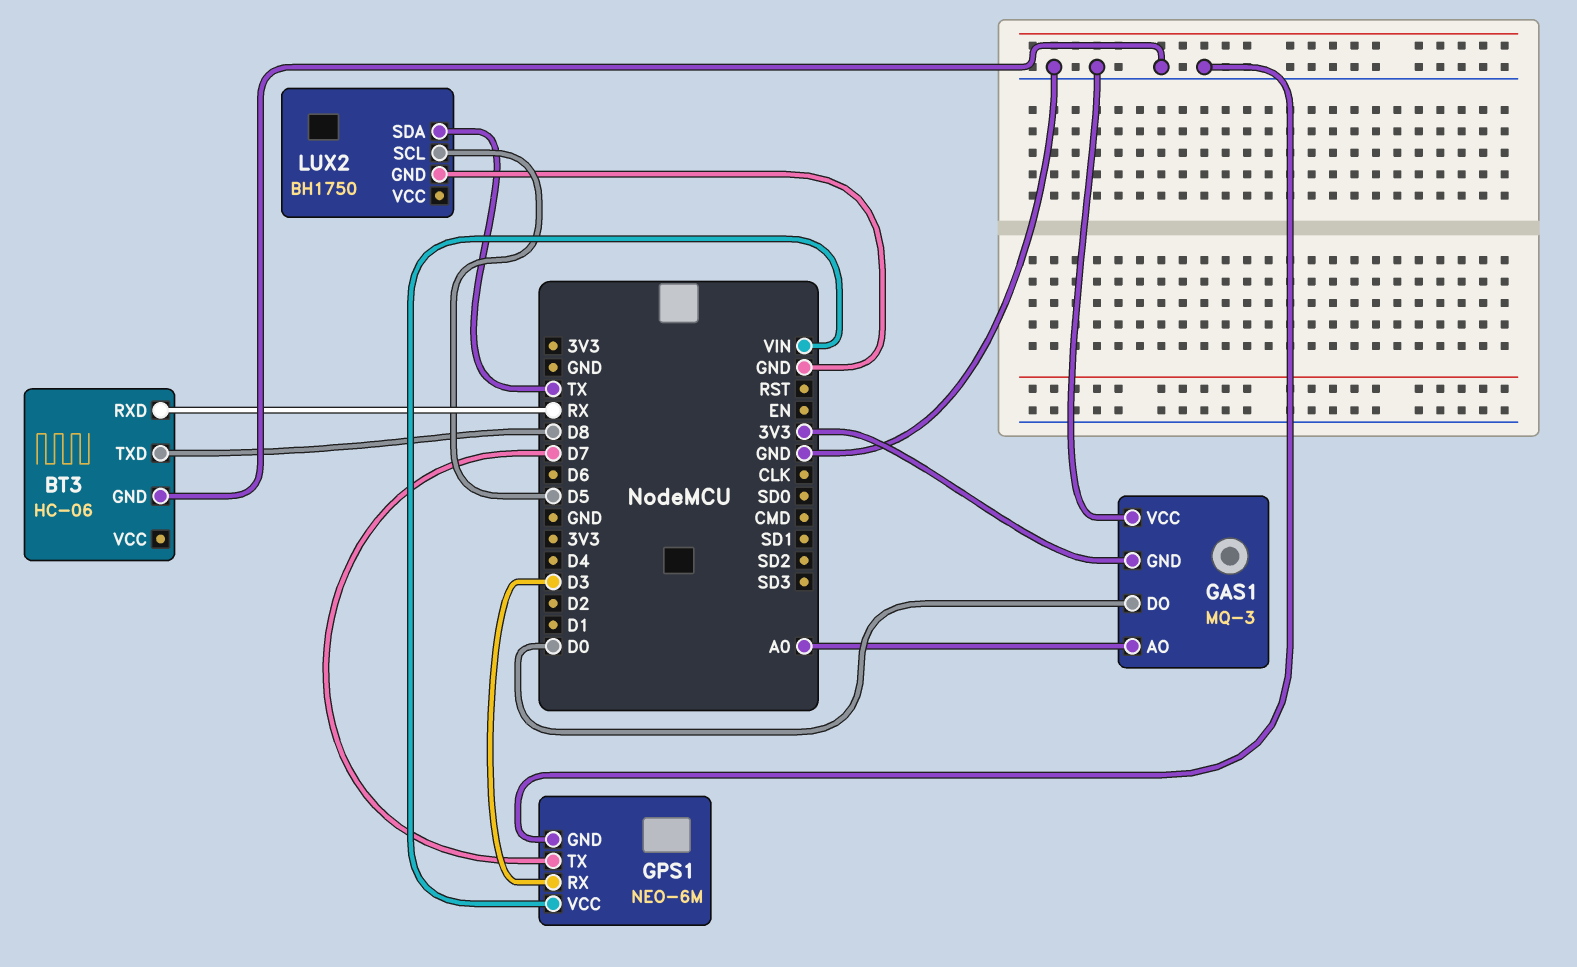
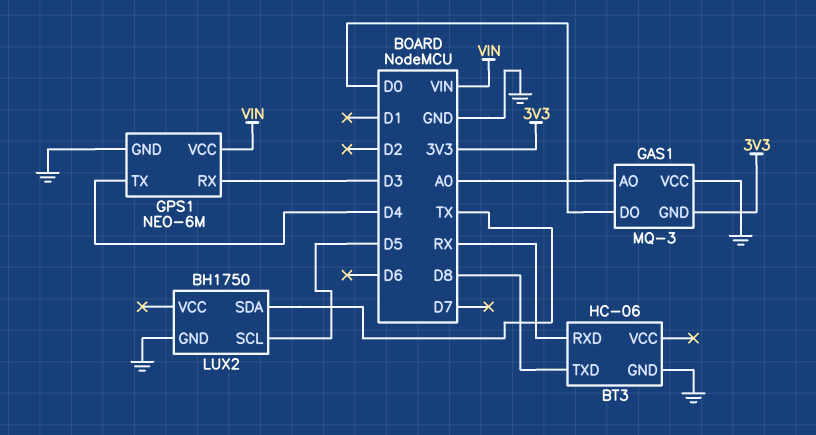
GPS1 pin TX: D7 -> D4

